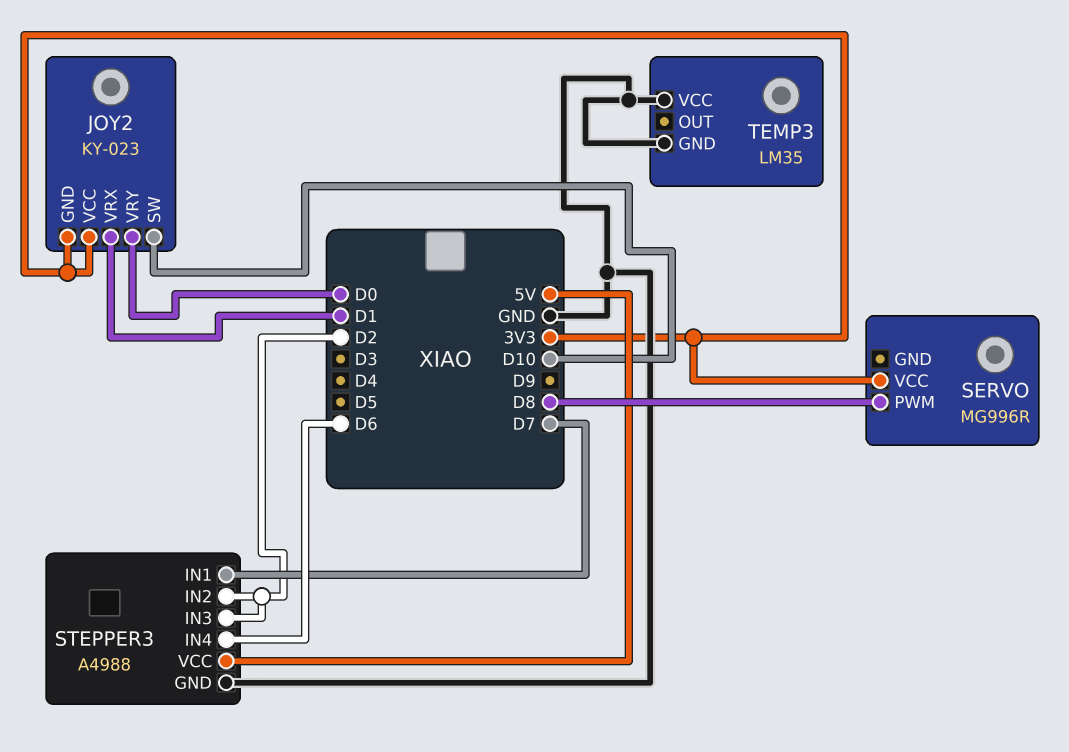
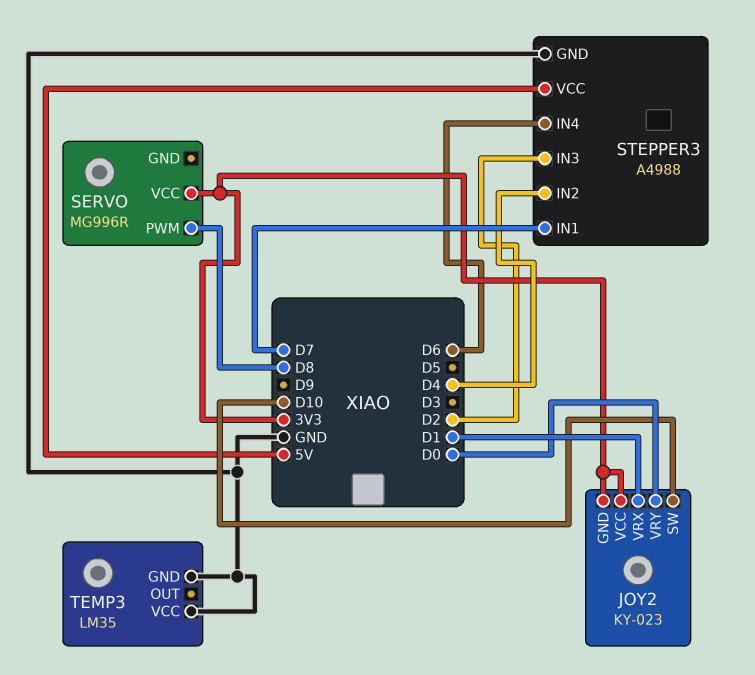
STEPPER3 pin IN2: D2 -> D4

